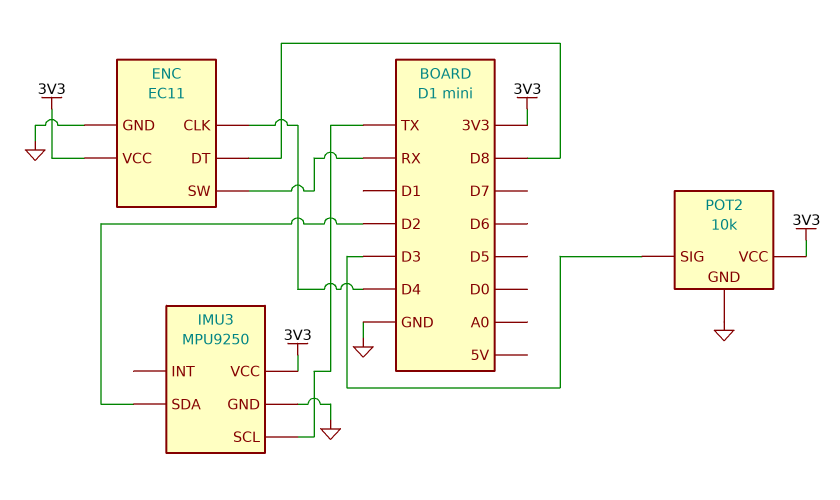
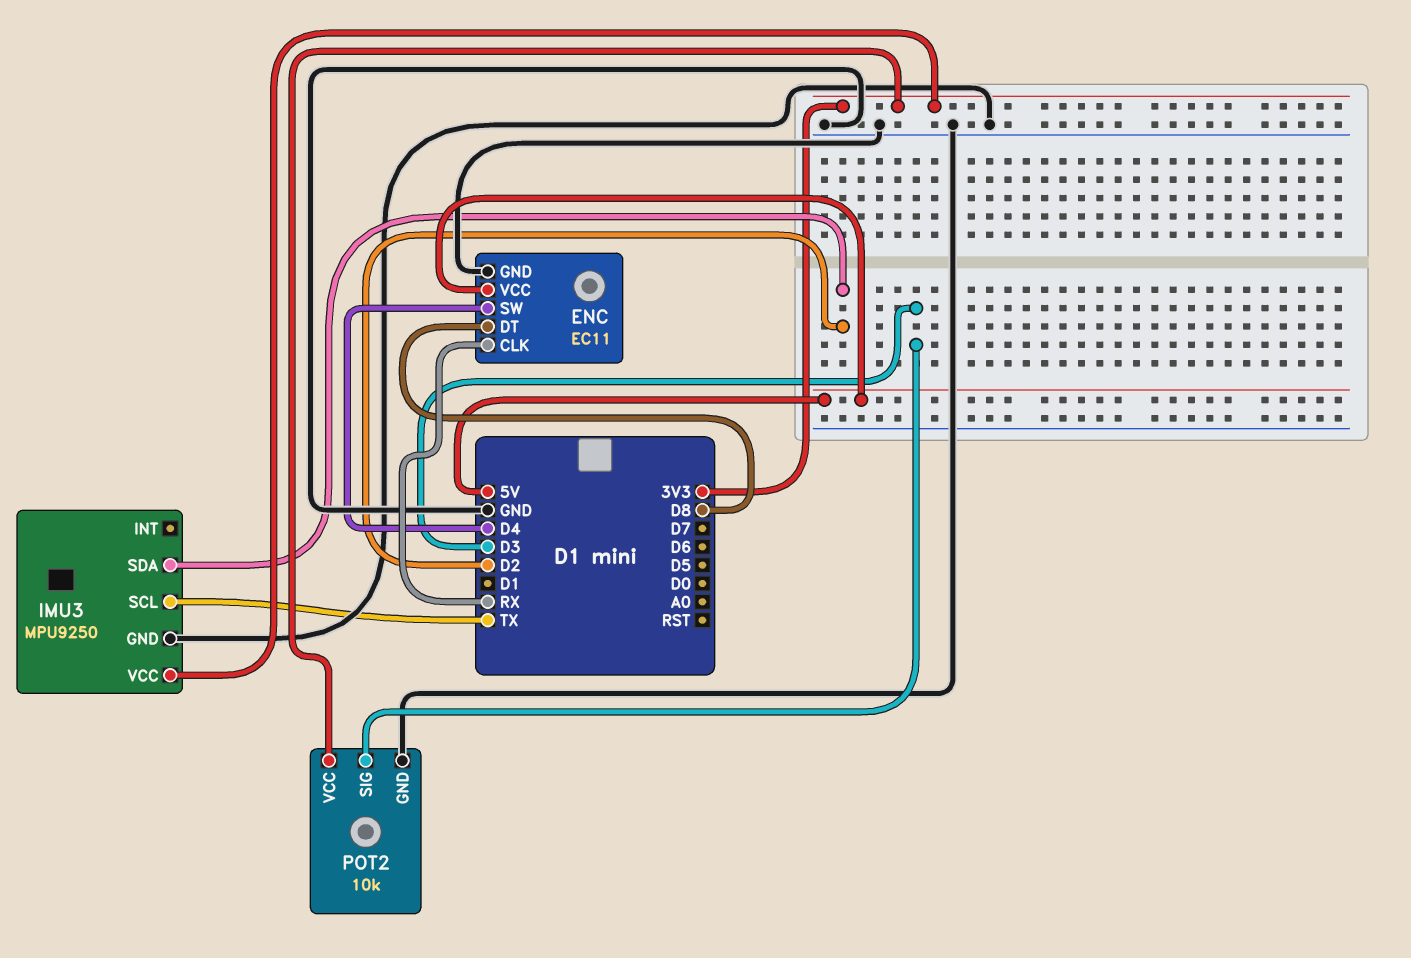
ENC pin CLK: D4 -> RX
ENC pin SW: RX -> D4
ENC pin VCC: 3V3 -> 5V

